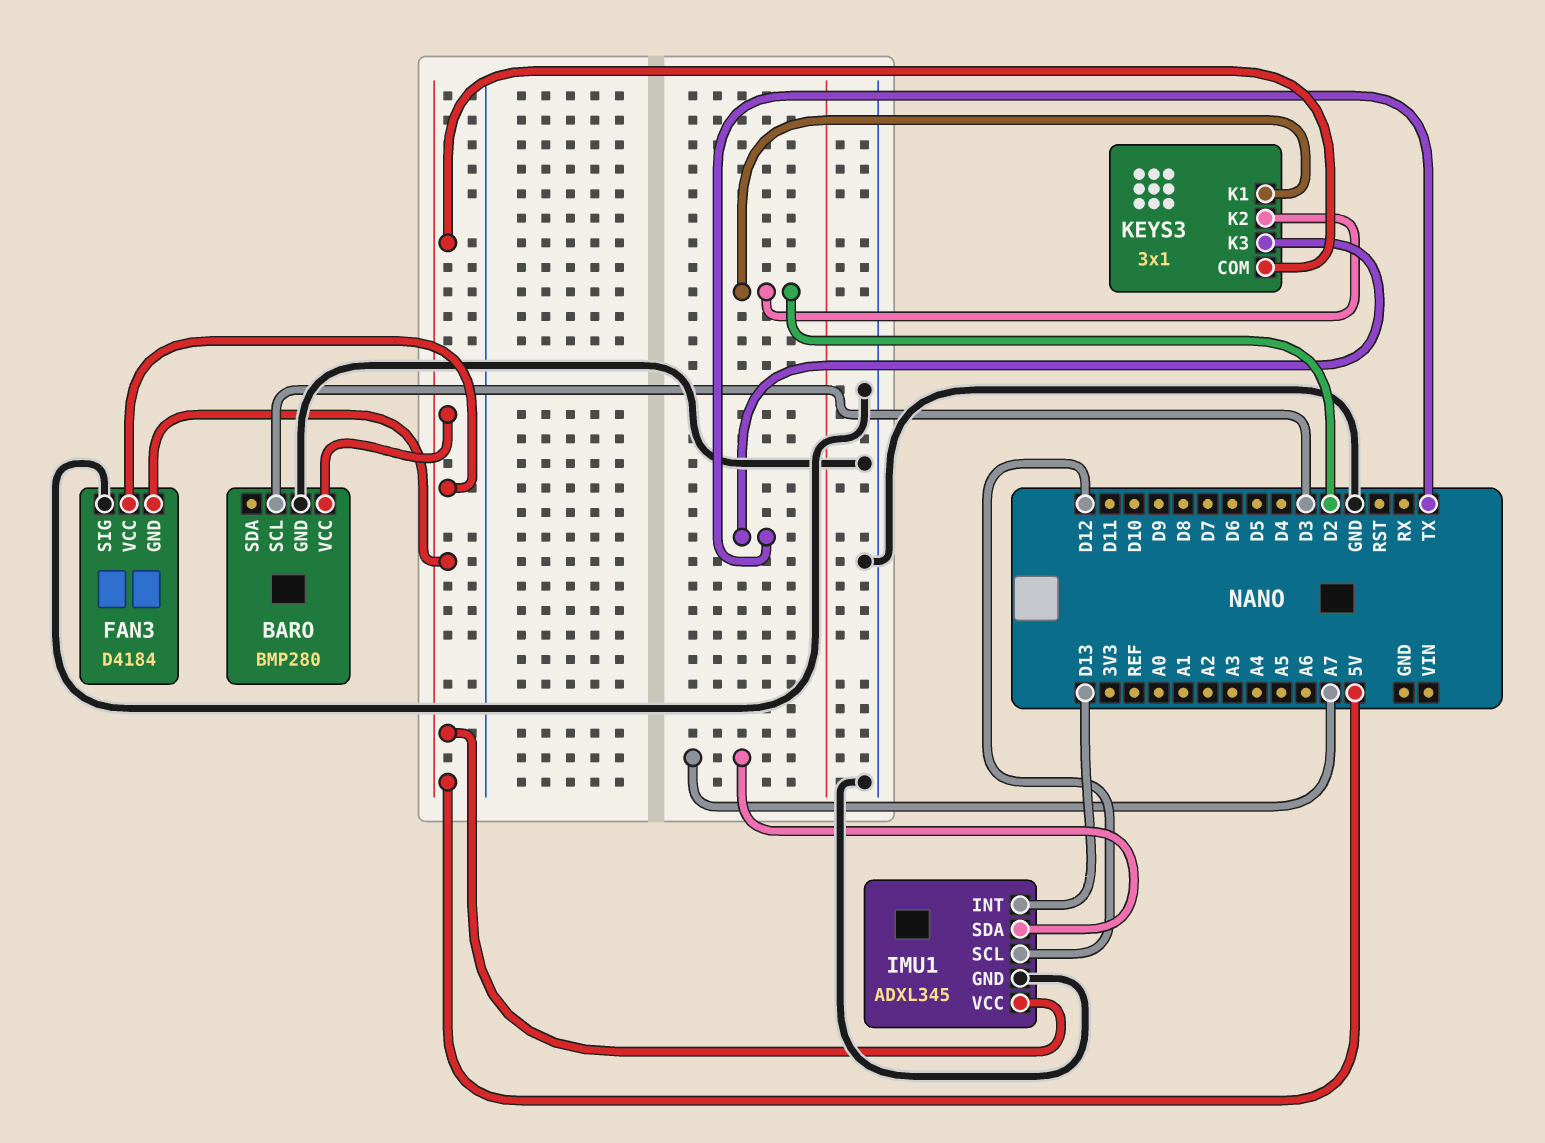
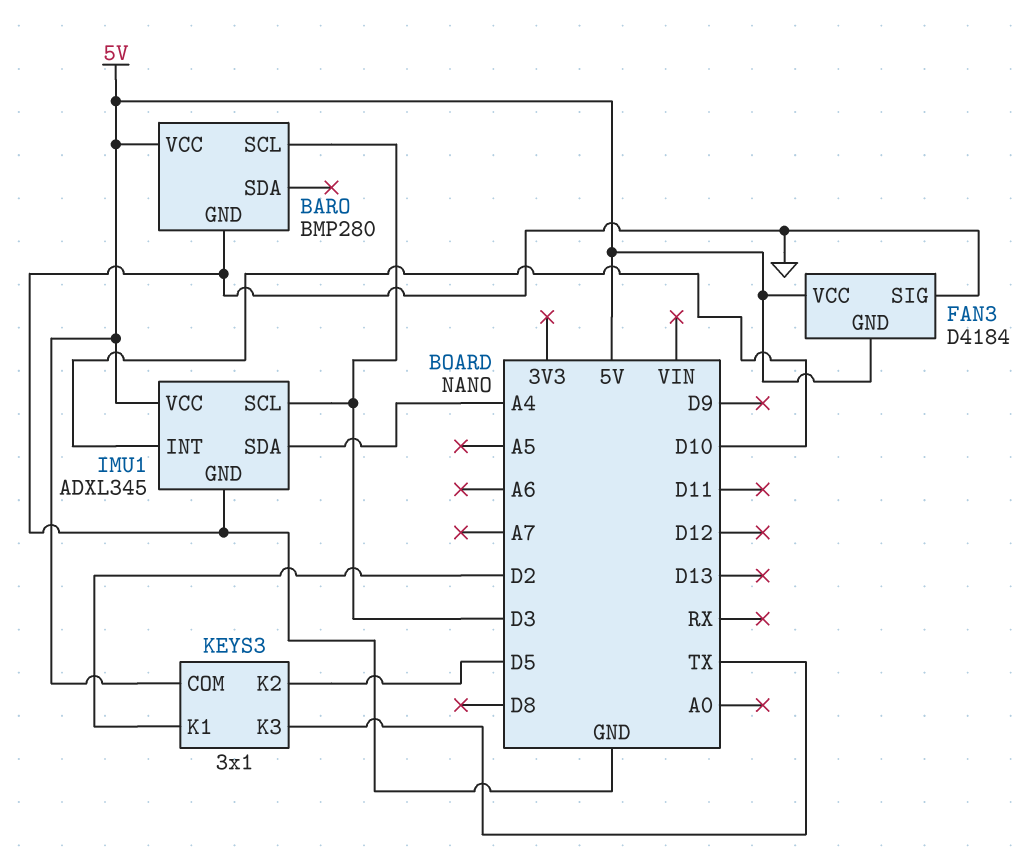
IMU1 pin INT: D13 -> D10
IMU1 pin SCL: D12 -> D3
IMU1 pin SDA: A7 -> A4
KEYS3 pin K2: D2 -> D5

